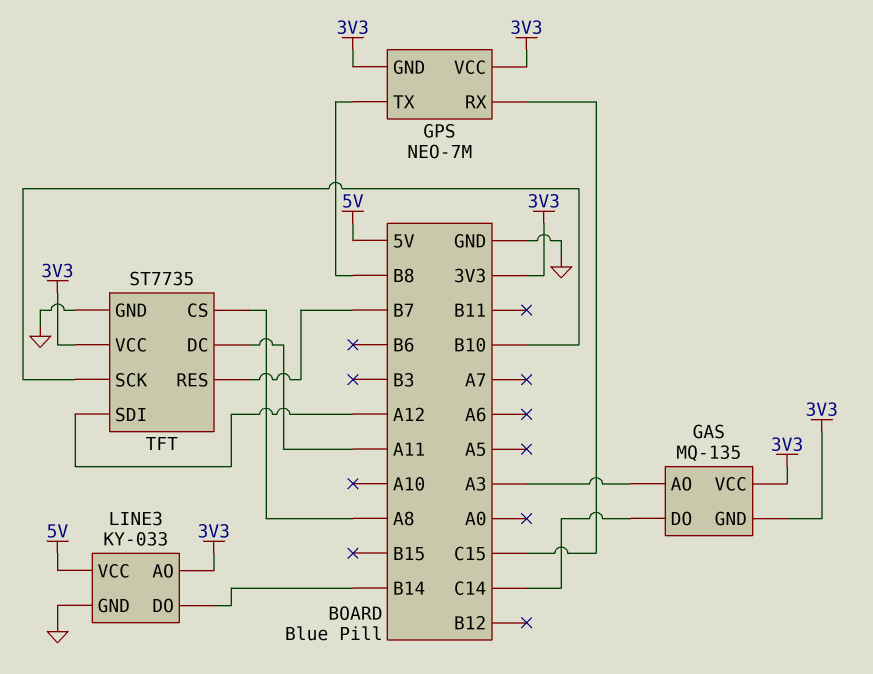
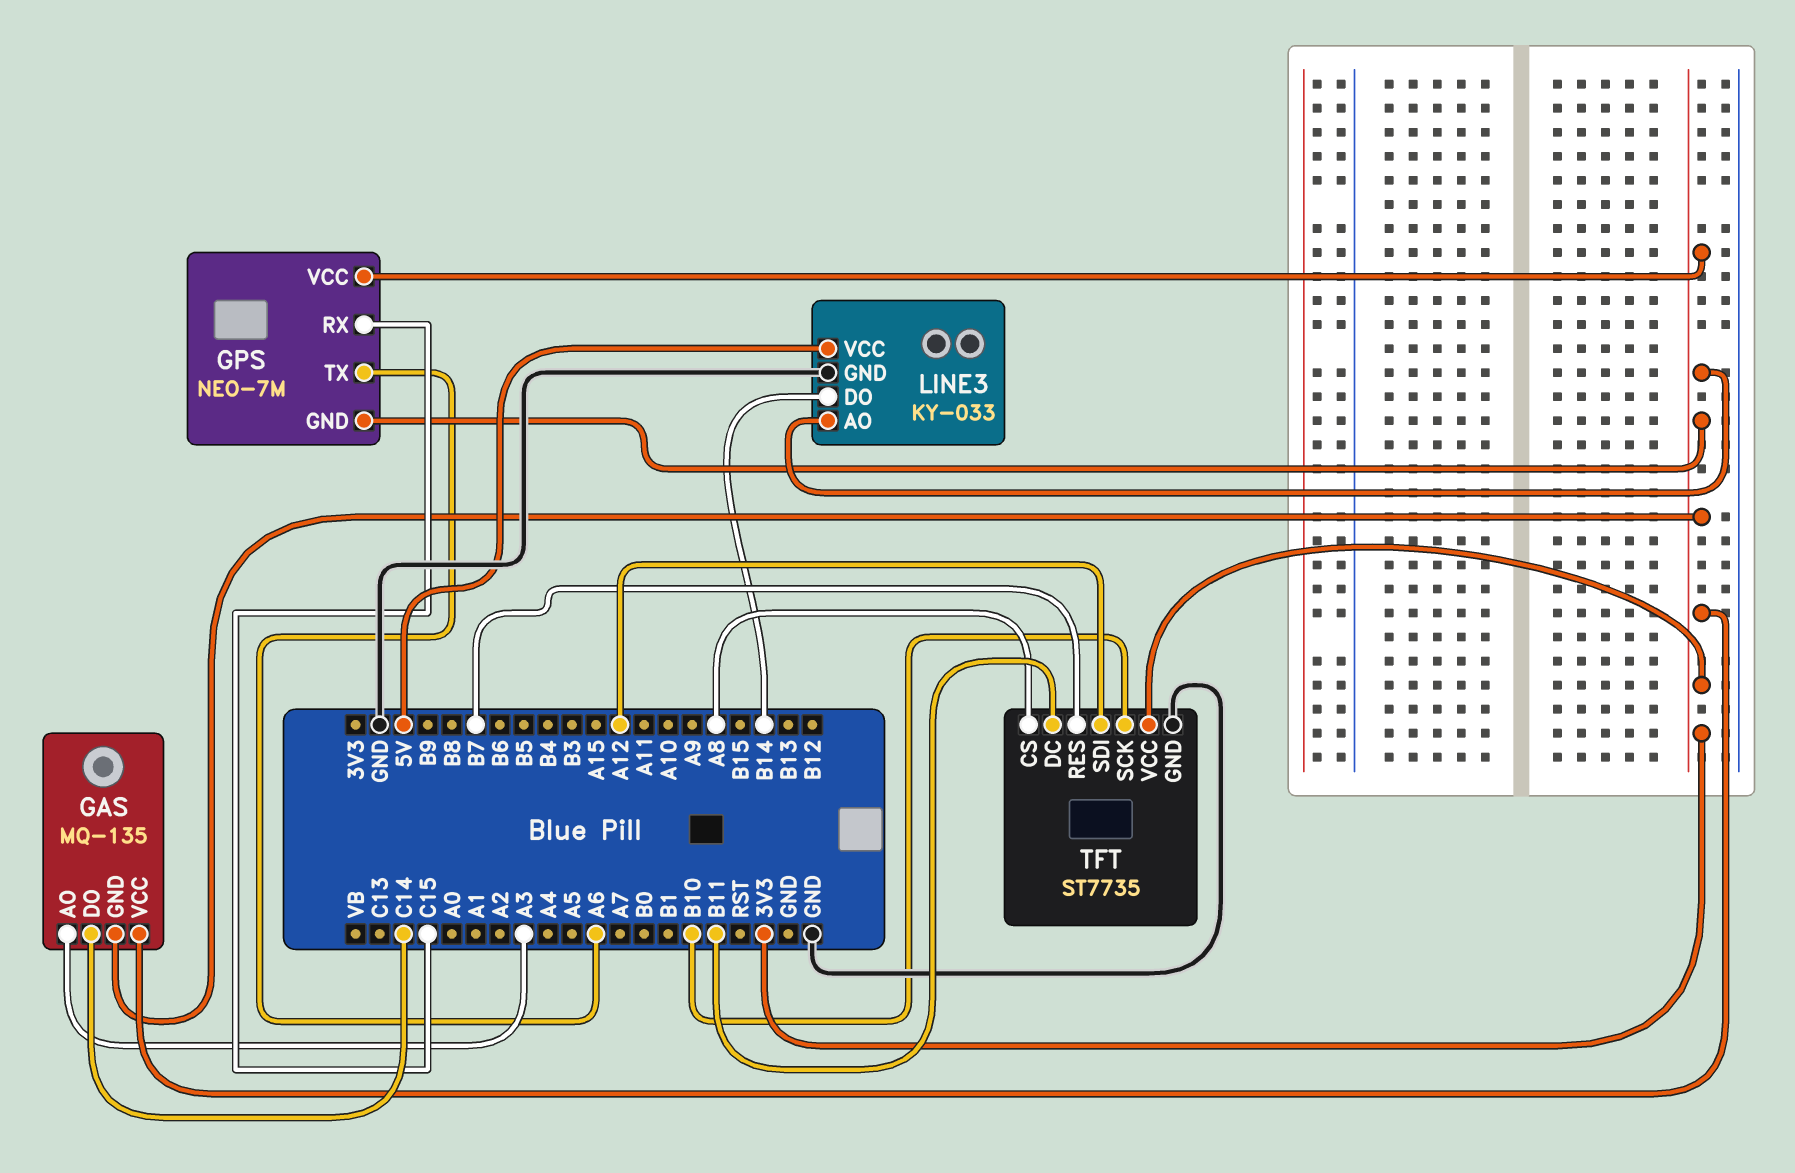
GPS pin TX: B8 -> A6
TFT pin DC: A11 -> B11

